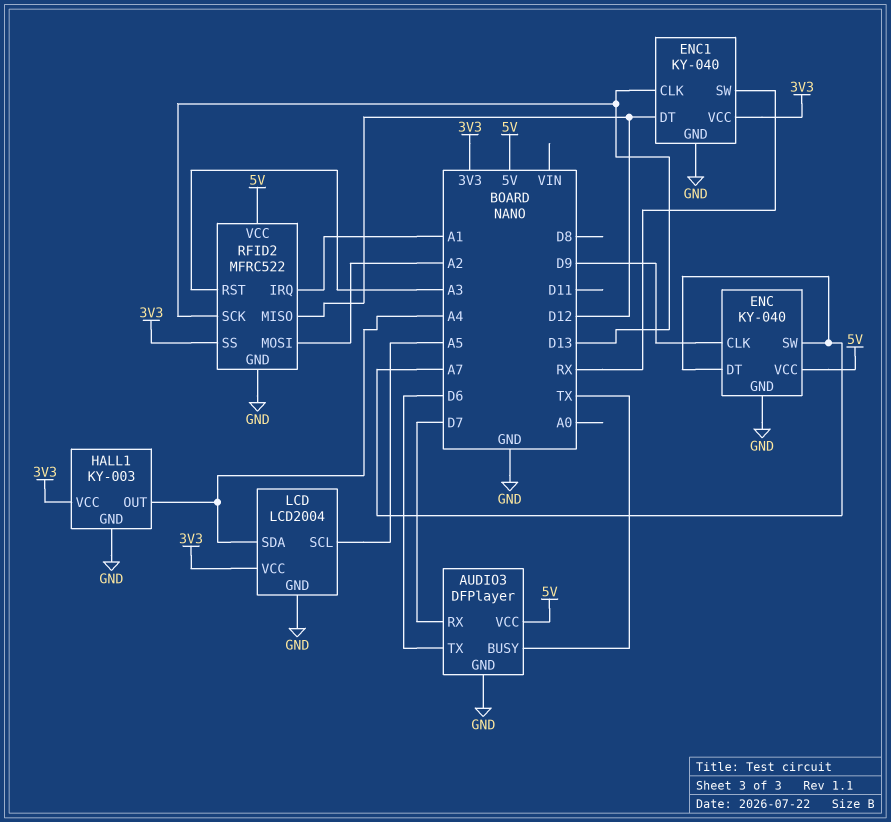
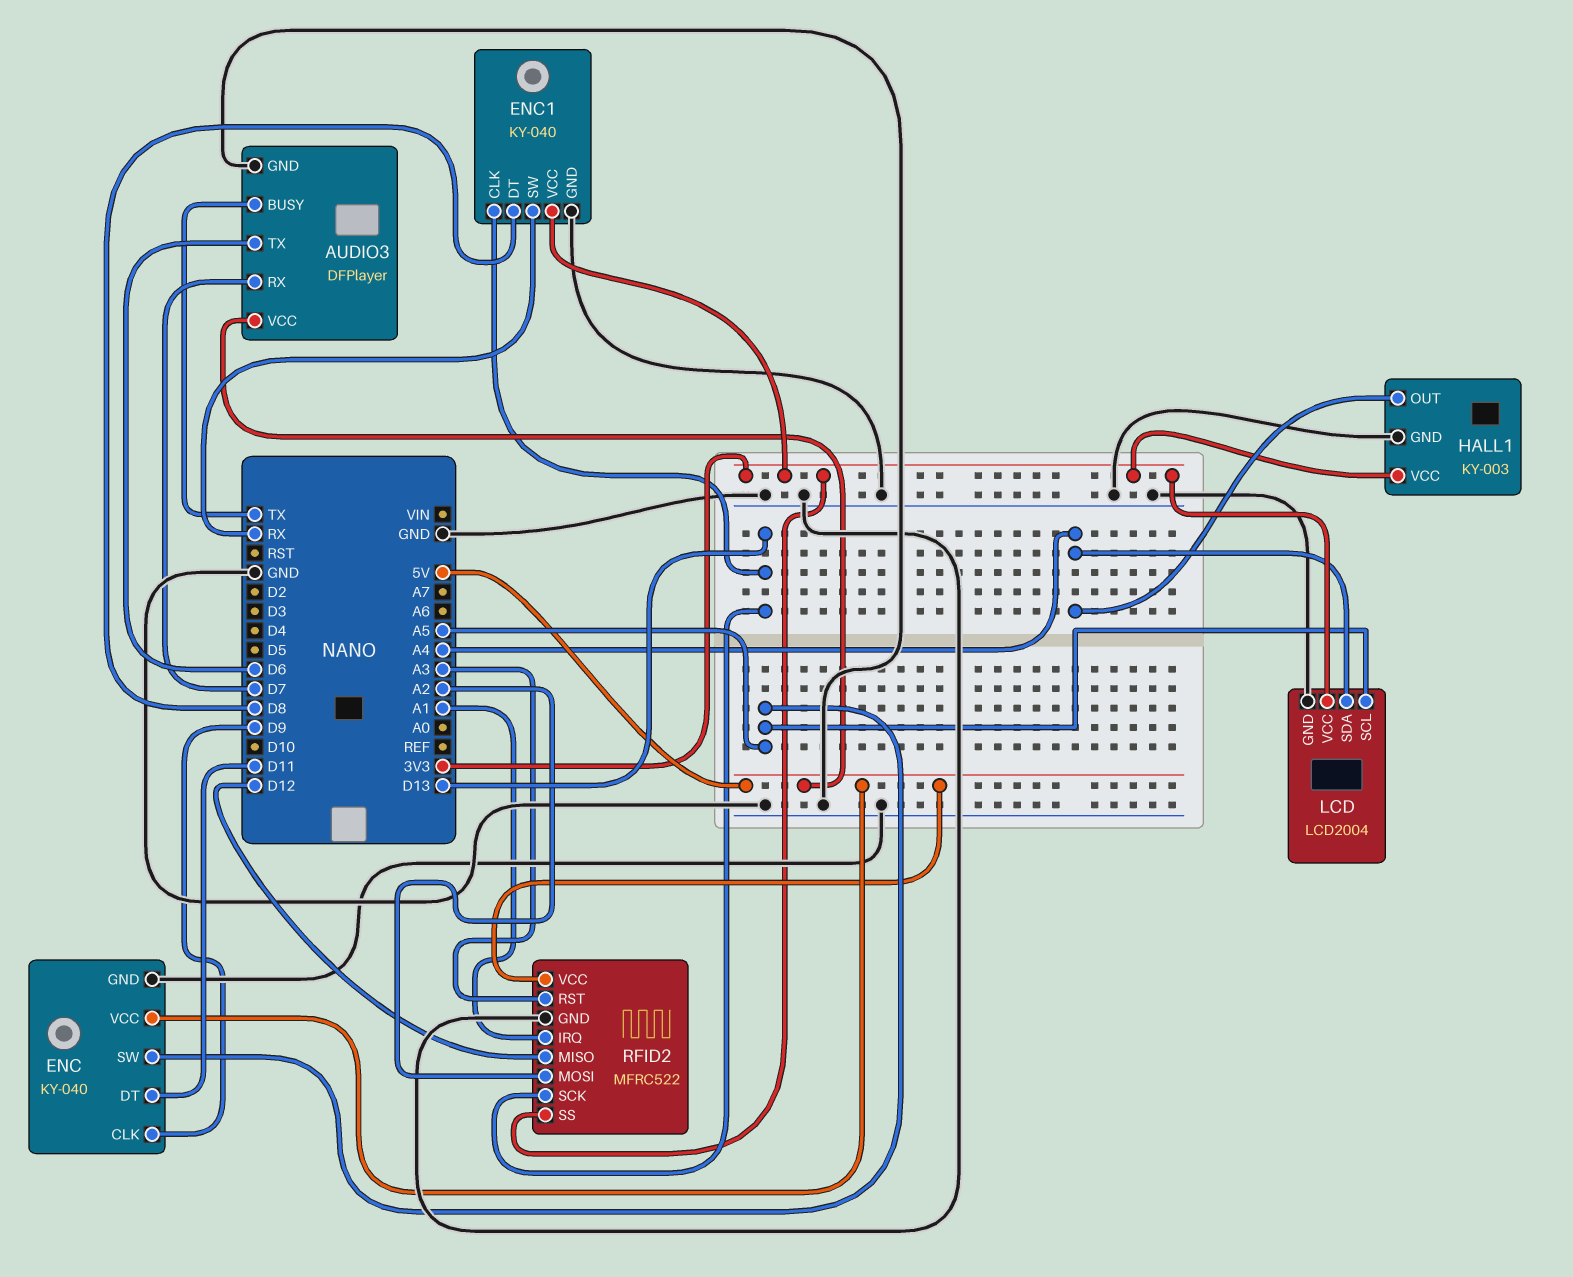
ENC pin DT: A7 -> D11
ENC pin SW: A7 -> A5
ENC1 pin DT: D12 -> D8

